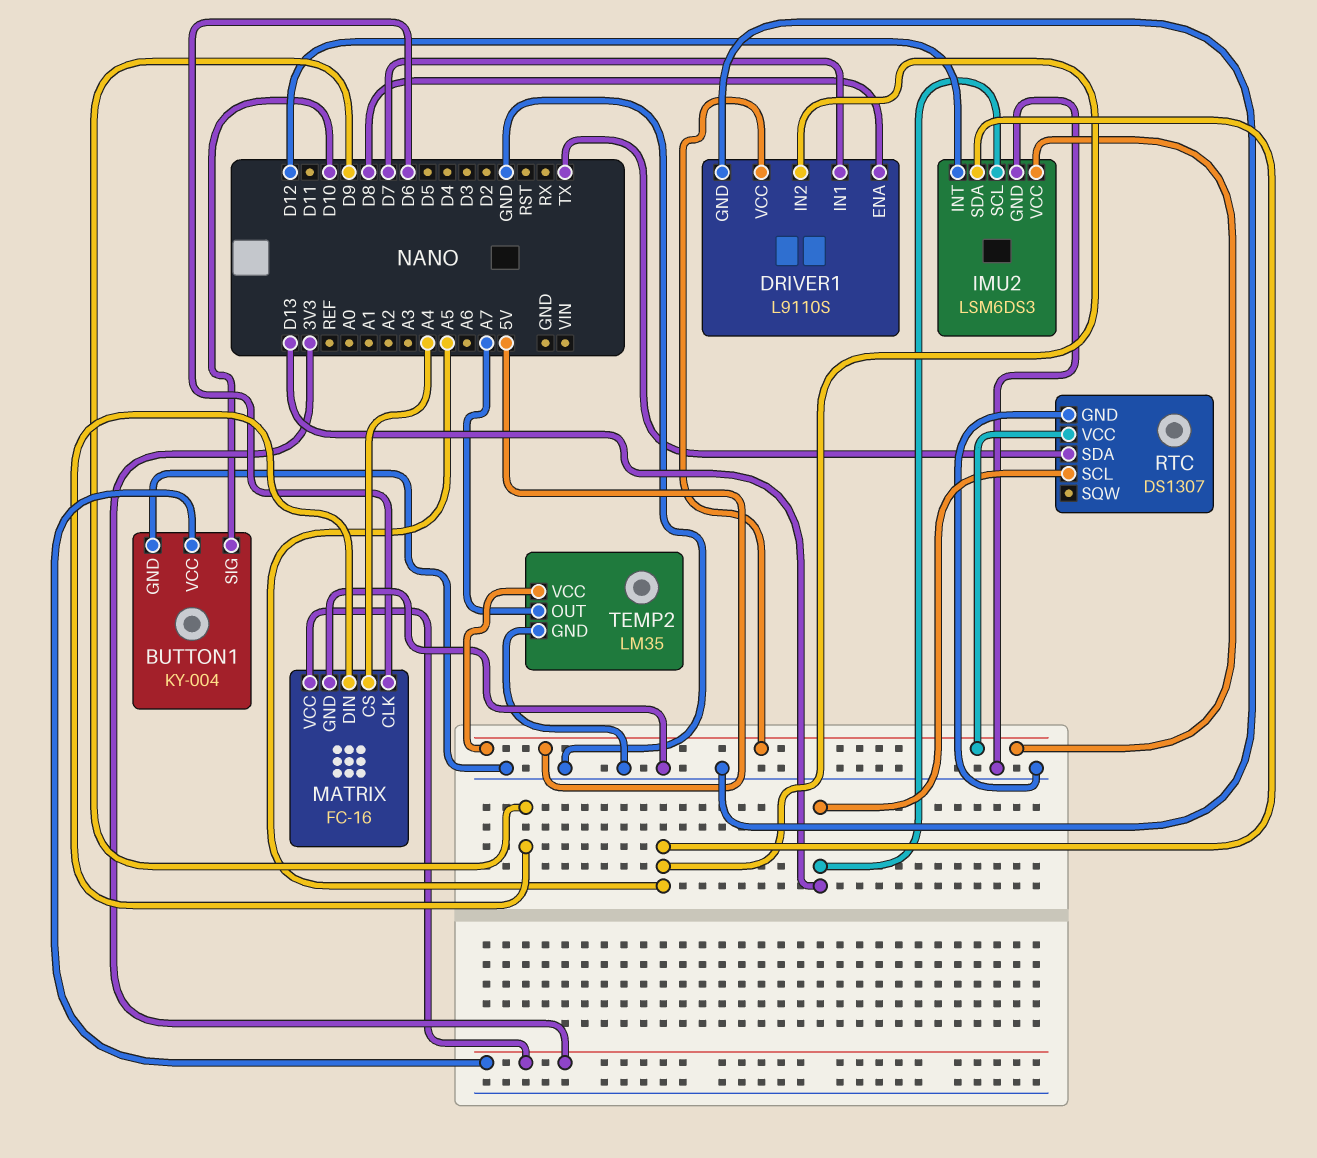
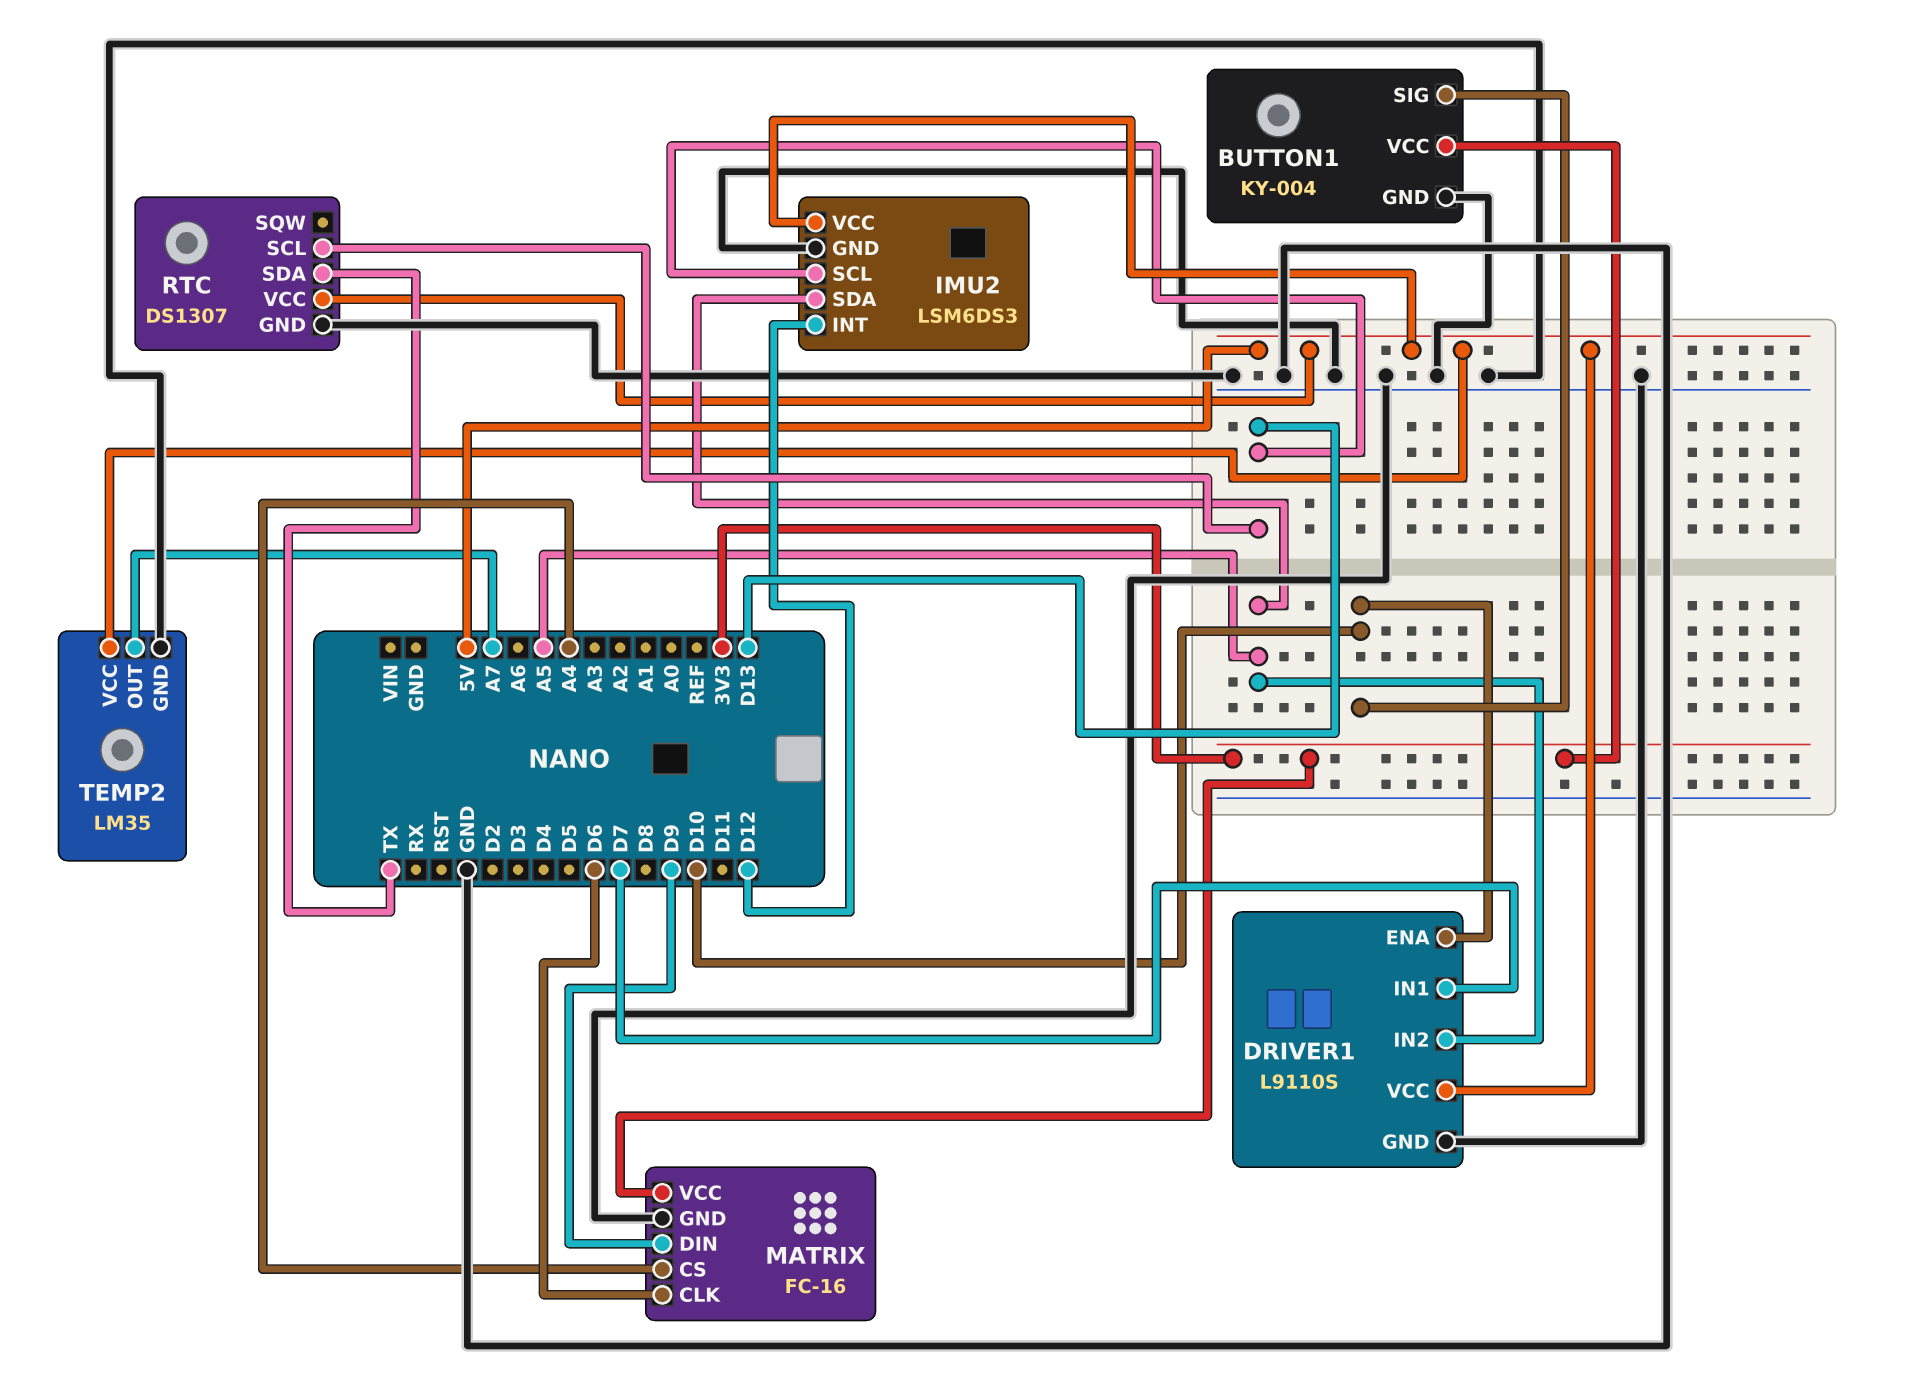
DRIVER1 pin ENA: D8 -> D10

